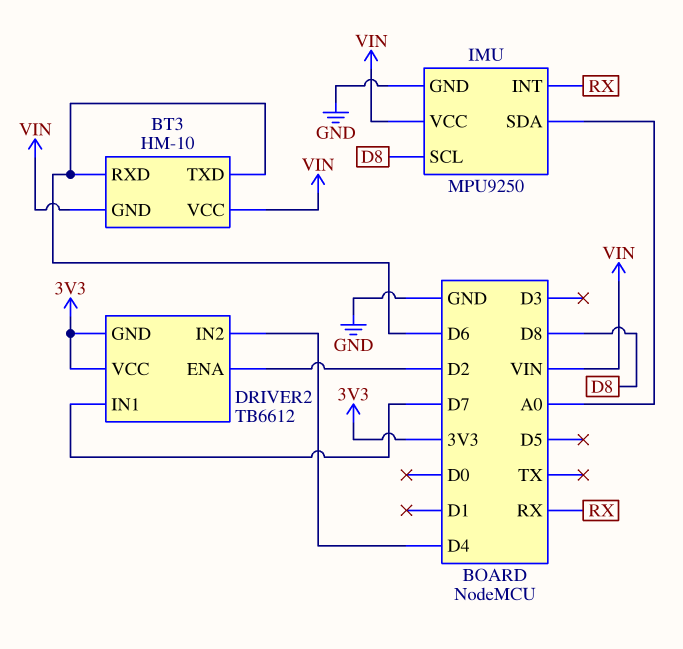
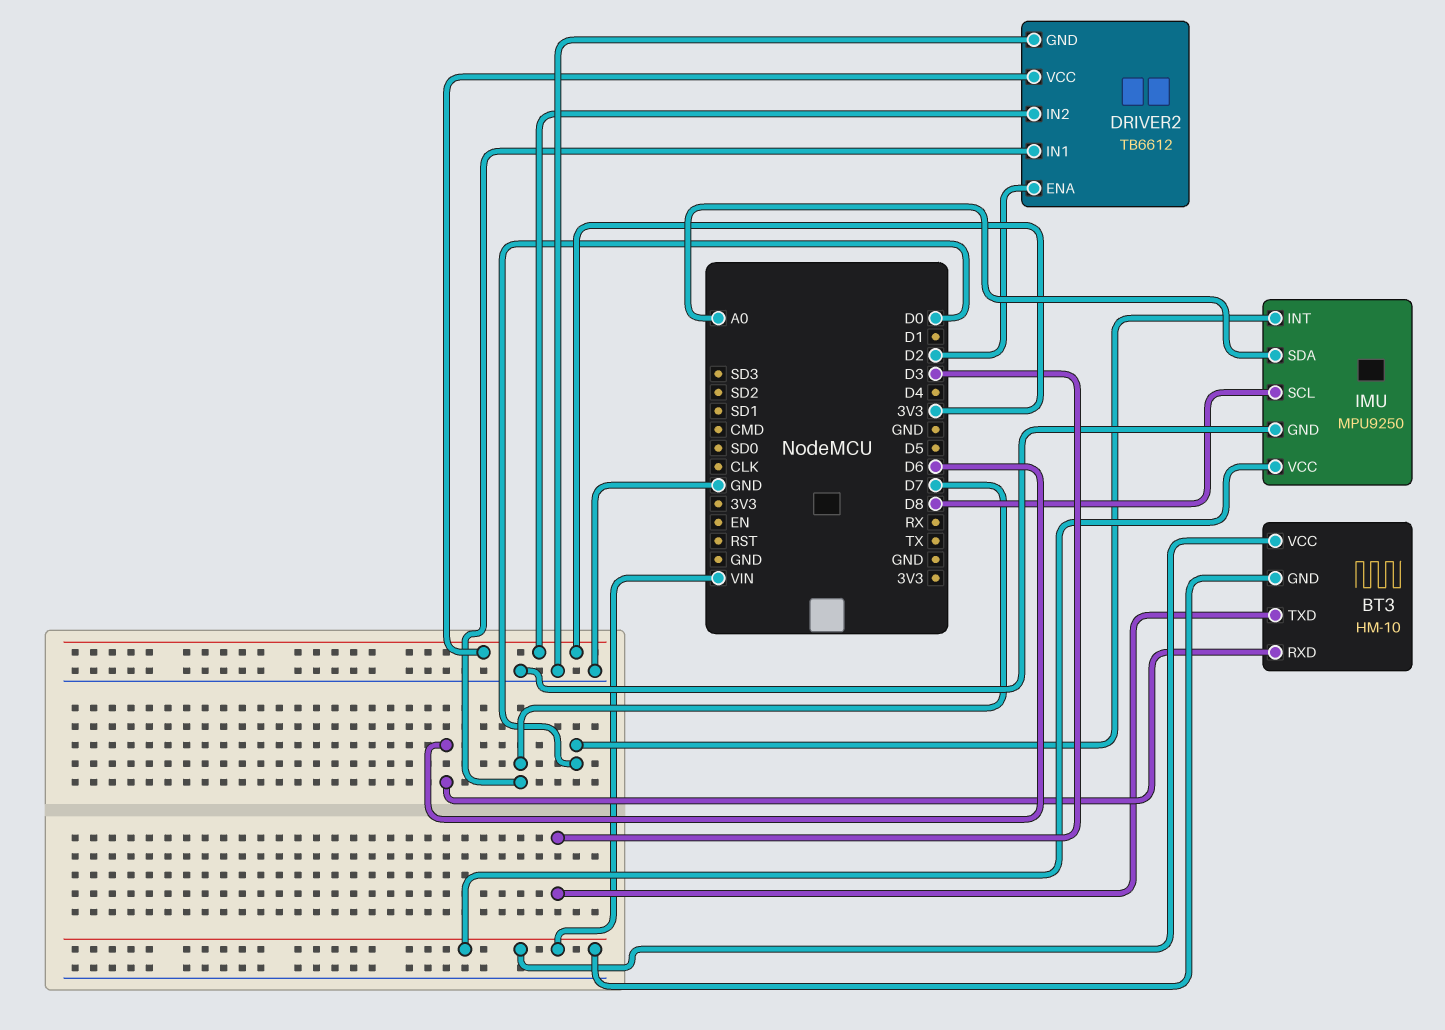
BT3 pin TXD: D6 -> D3
DRIVER2 pin GND: 3V3 -> GND
DRIVER2 pin IN2: D4 -> 3V3
IMU pin INT: RX -> D0

